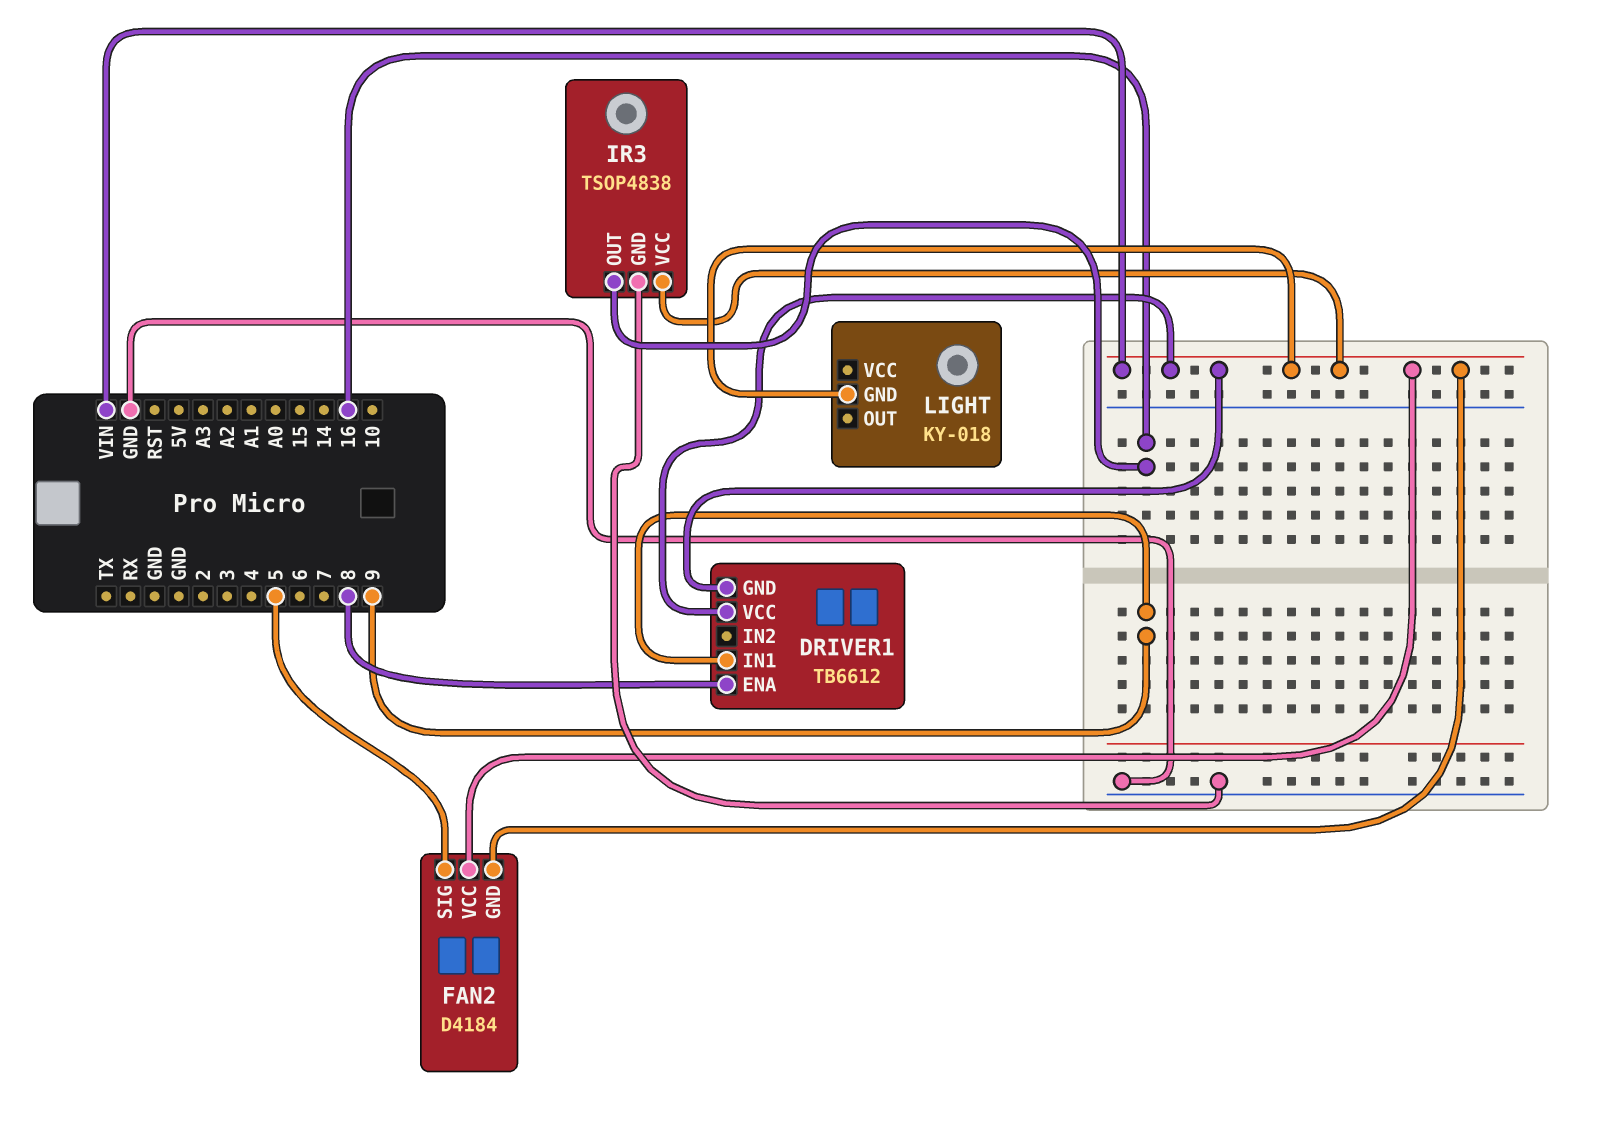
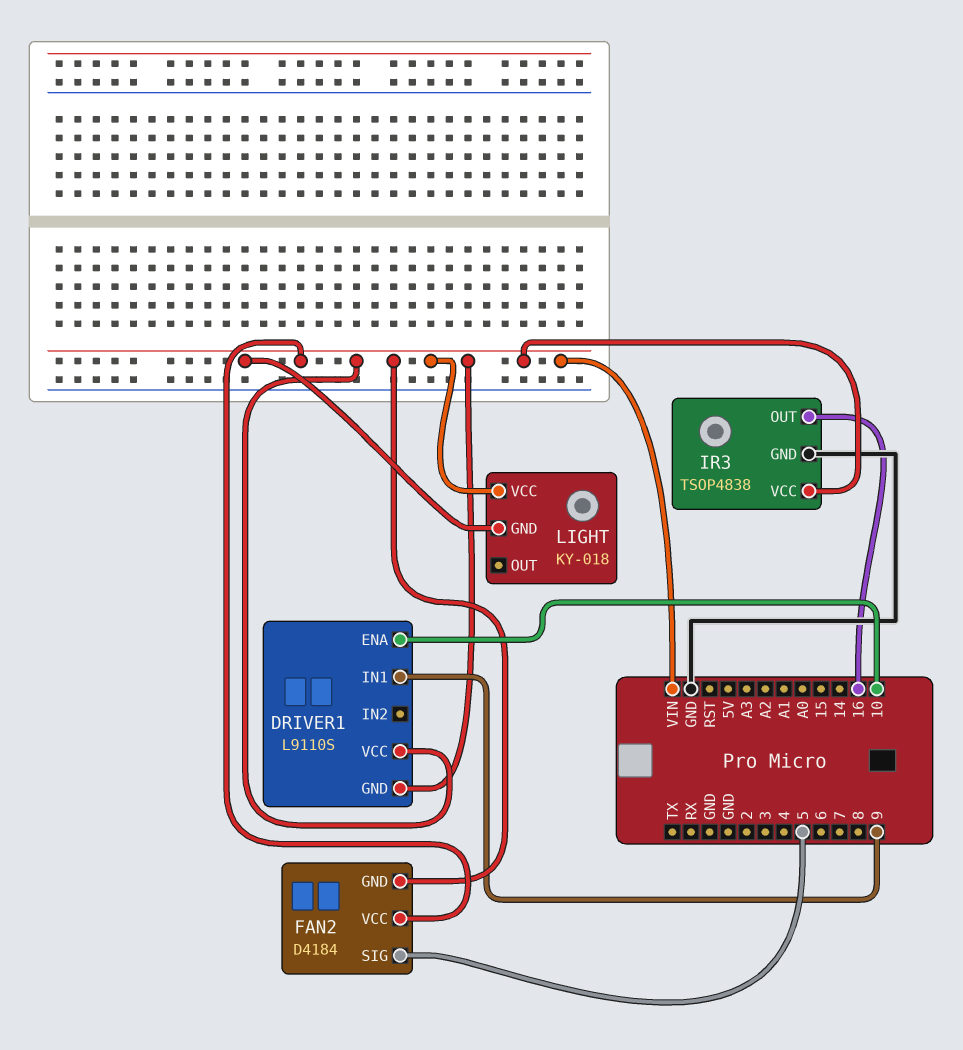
DRIVER1: TB6612 -> L9110S
DRIVER1 pin ENA: 8 -> 10
LIGHT pin VCC: none -> VIN

